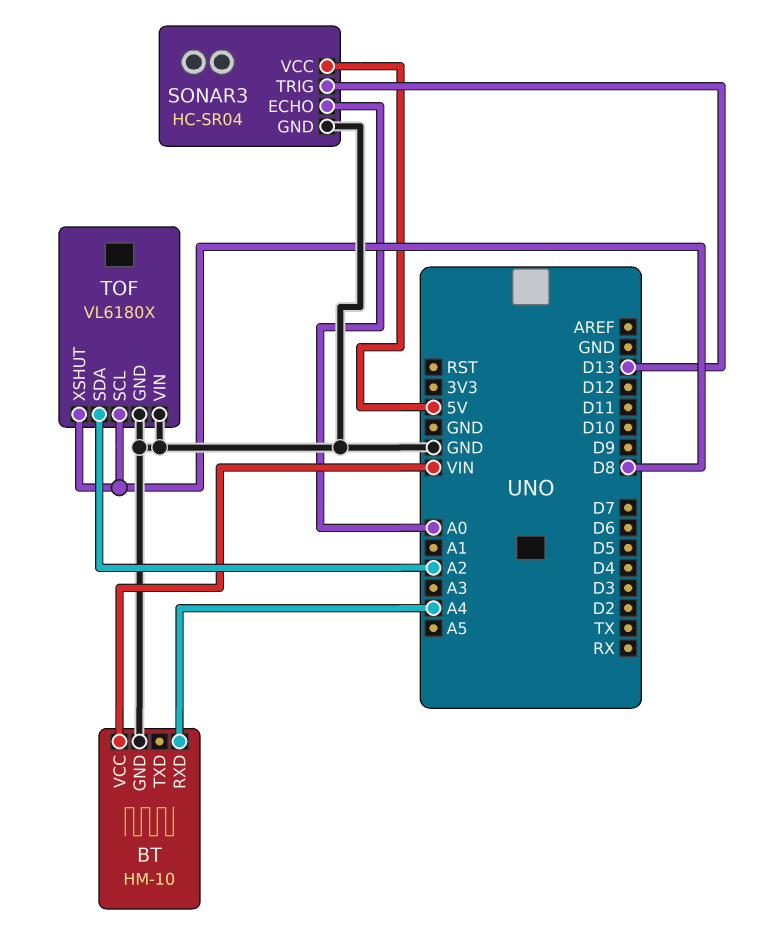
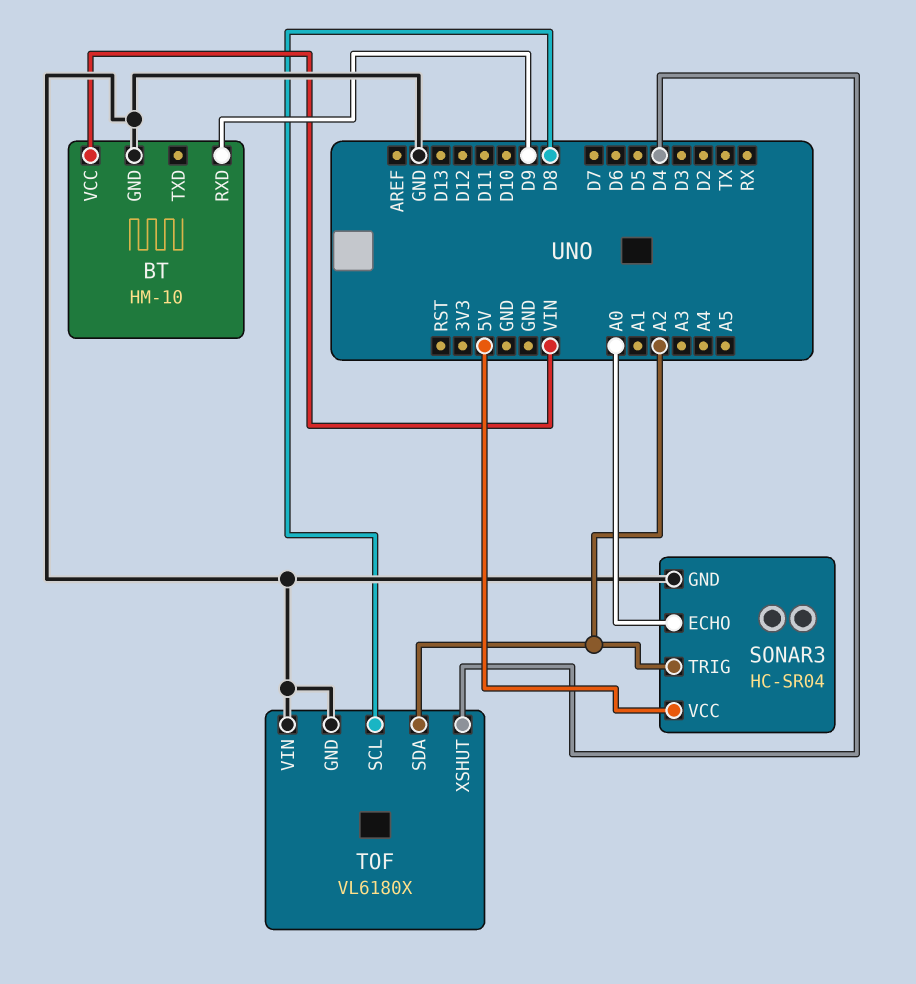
BT pin RXD: A4 -> D9
SONAR3 pin TRIG: D13 -> A2
TOF pin XSHUT: D8 -> D4

